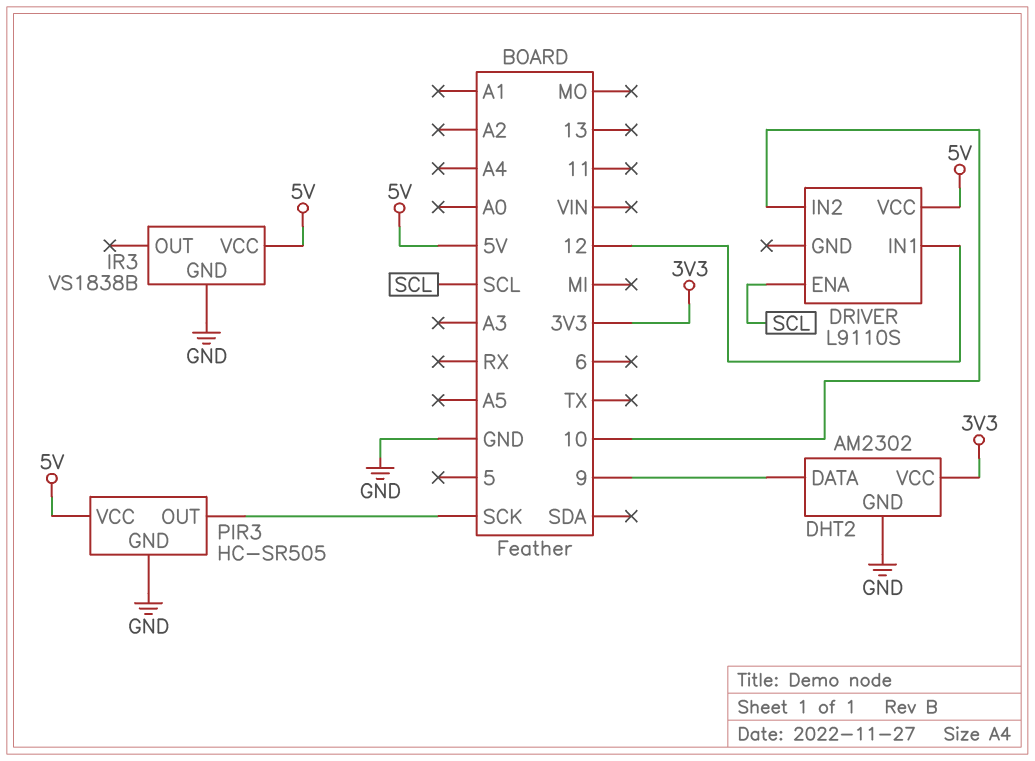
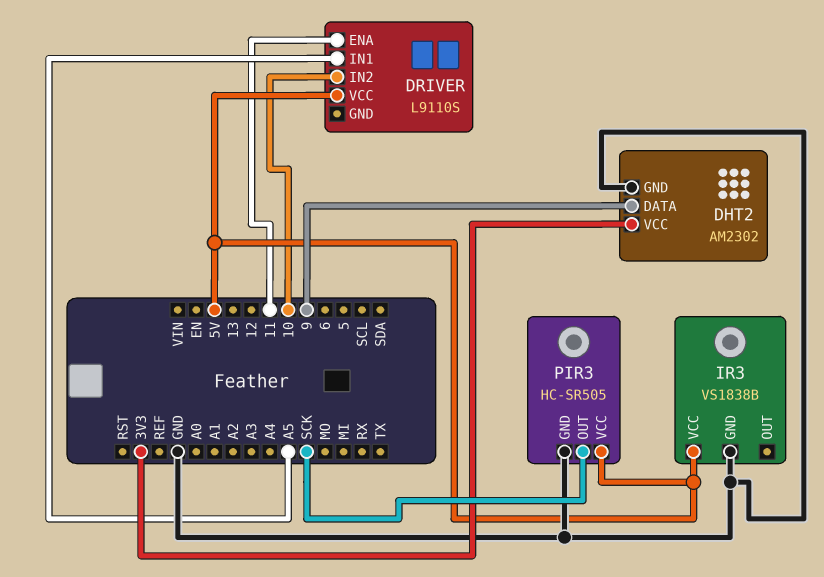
DRIVER pin ENA: SCL -> 11
DRIVER pin IN1: 12 -> A5

